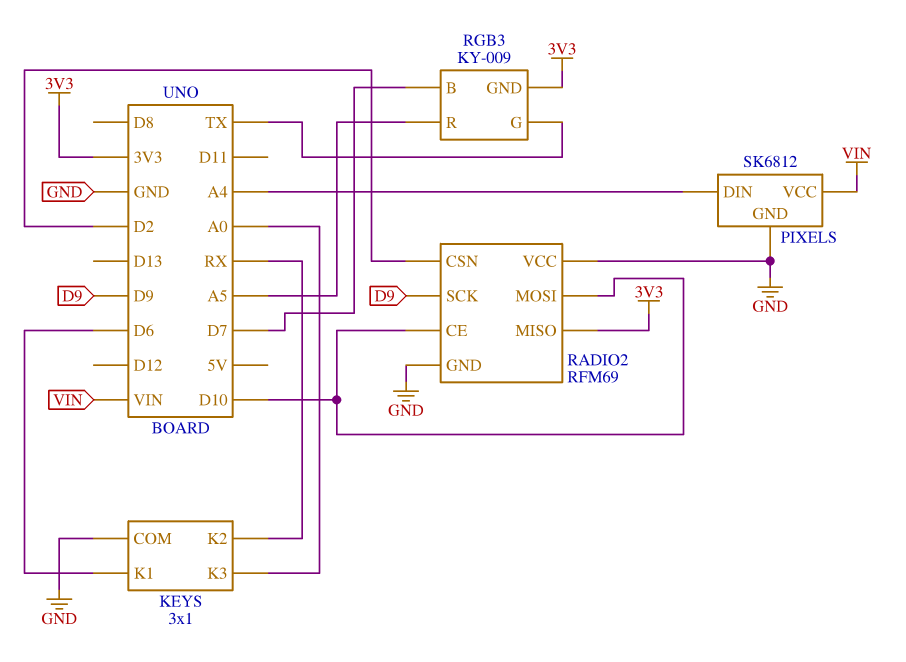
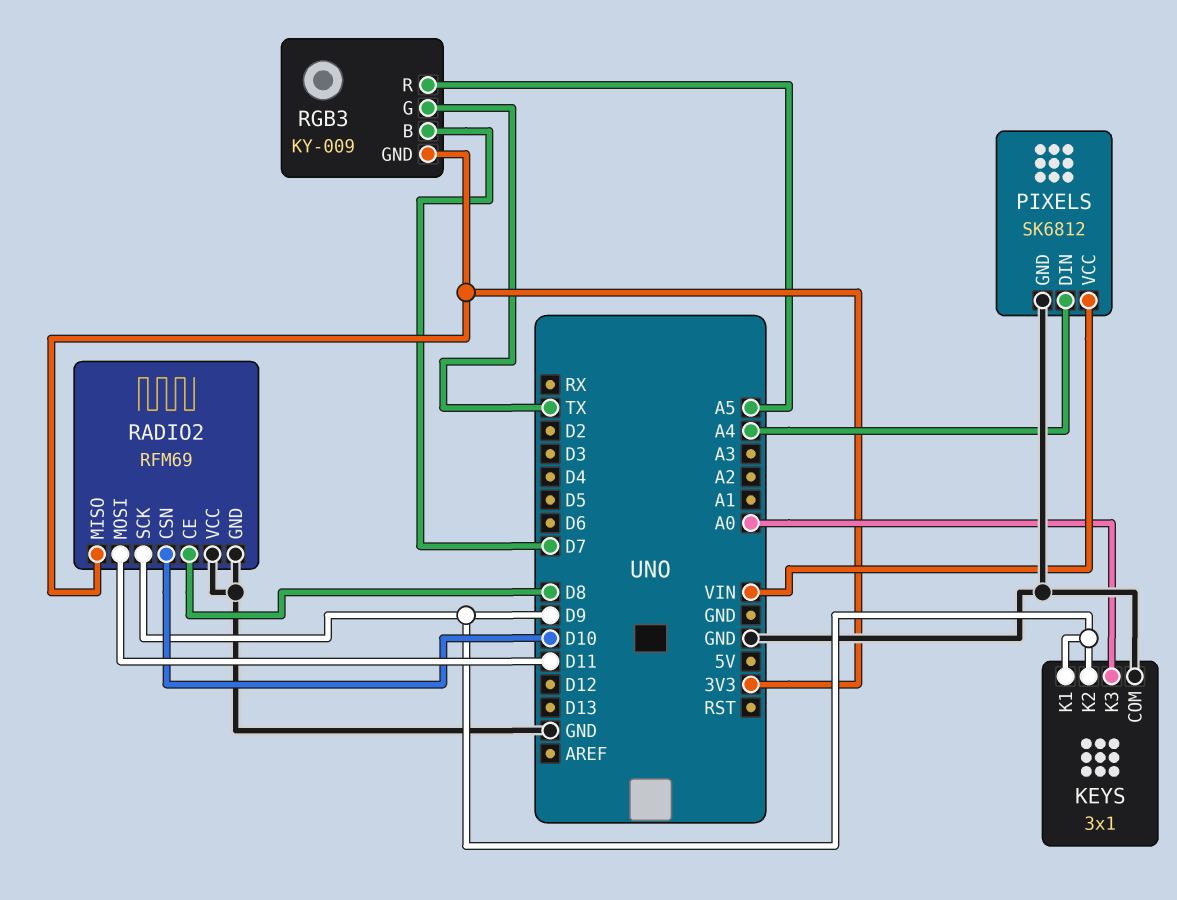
KEYS pin K1: D6 -> D9
KEYS pin K2: RX -> D9
RADIO2 pin CE: D10 -> D8
RADIO2 pin CSN: D2 -> D10
RADIO2 pin MOSI: D10 -> D11

